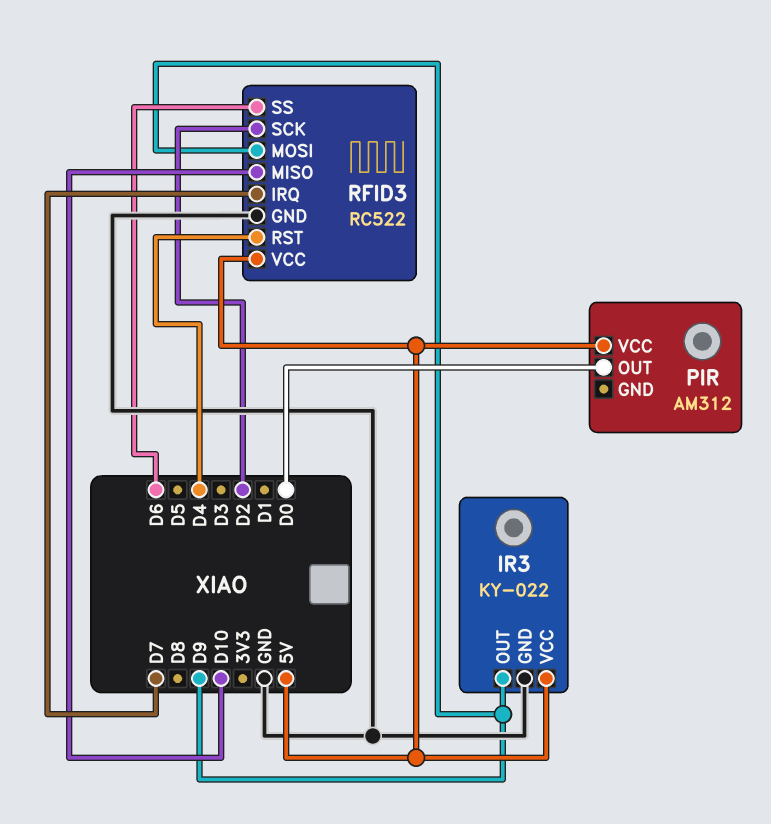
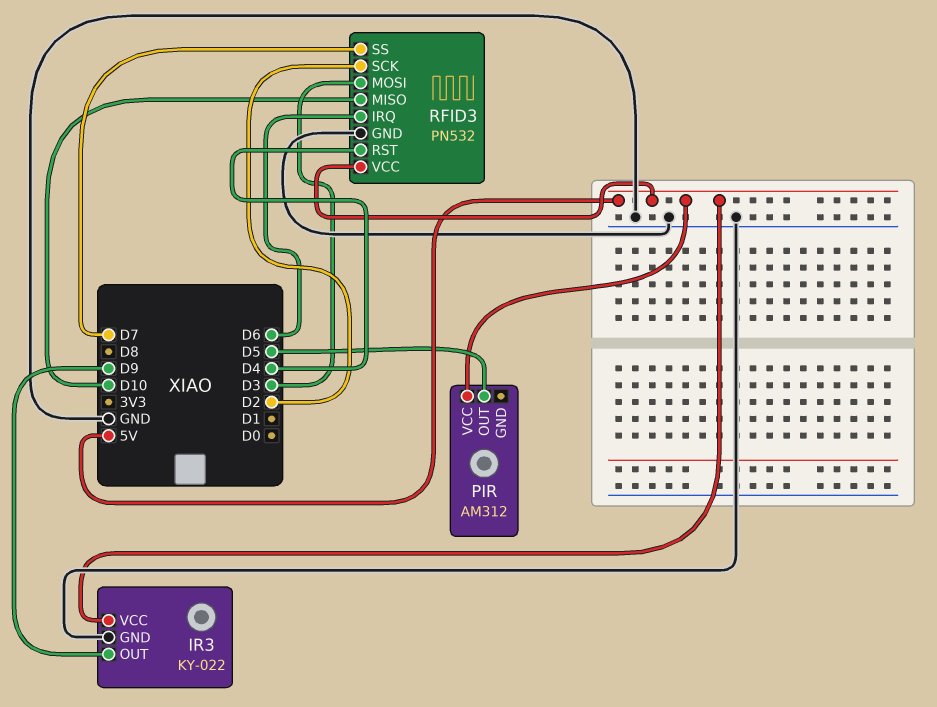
PIR pin OUT: D0 -> D5
RFID3: RC522 -> PN532
RFID3 pin IRQ: D7 -> D6
RFID3 pin MOSI: D9 -> D3
RFID3 pin SS: D6 -> D7

